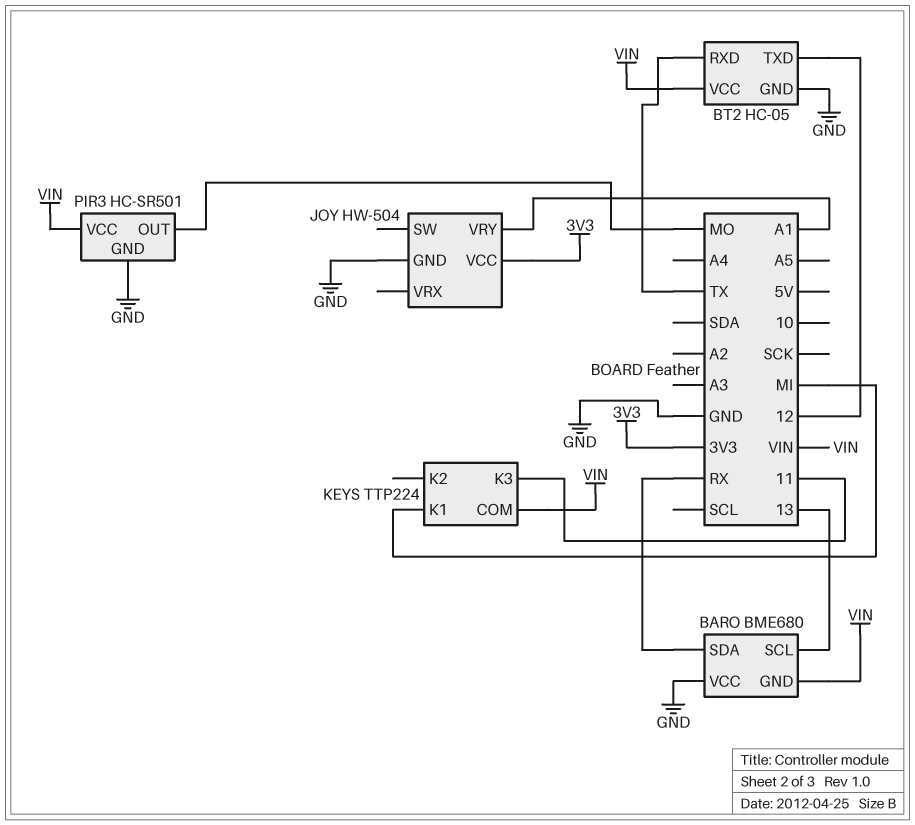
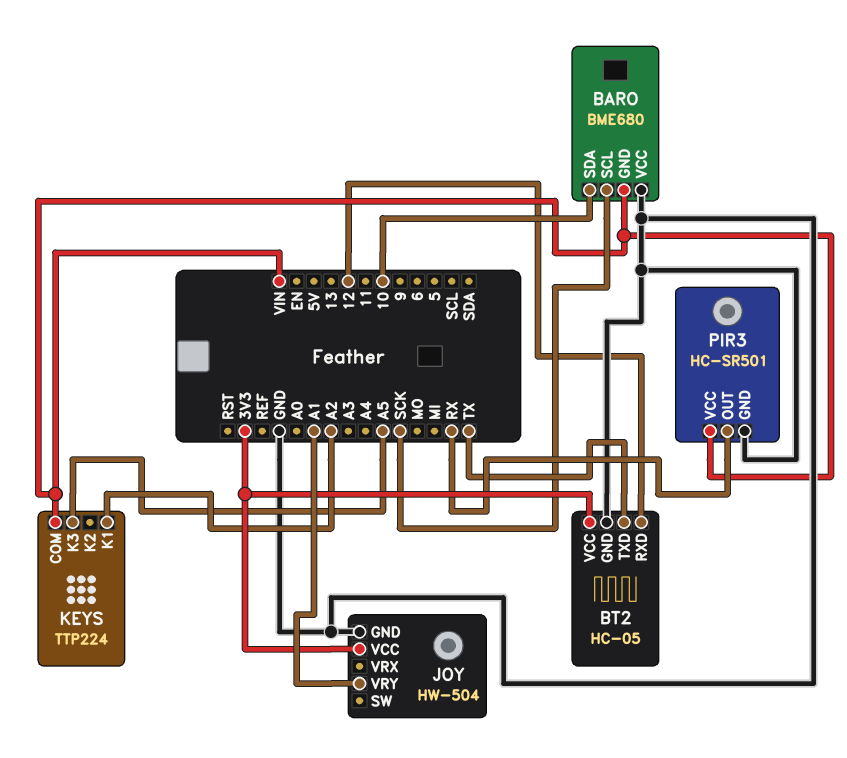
BARO pin SCL: 13 -> SCK
BARO pin SDA: RX -> 10
BT2 pin RXD: TX -> 12
BT2 pin TXD: 12 -> TX
BT2 pin VCC: VIN -> 3V3
KEYS pin K1: MI -> A2
KEYS pin K3: 11 -> A5
PIR3 pin OUT: MO -> RX

